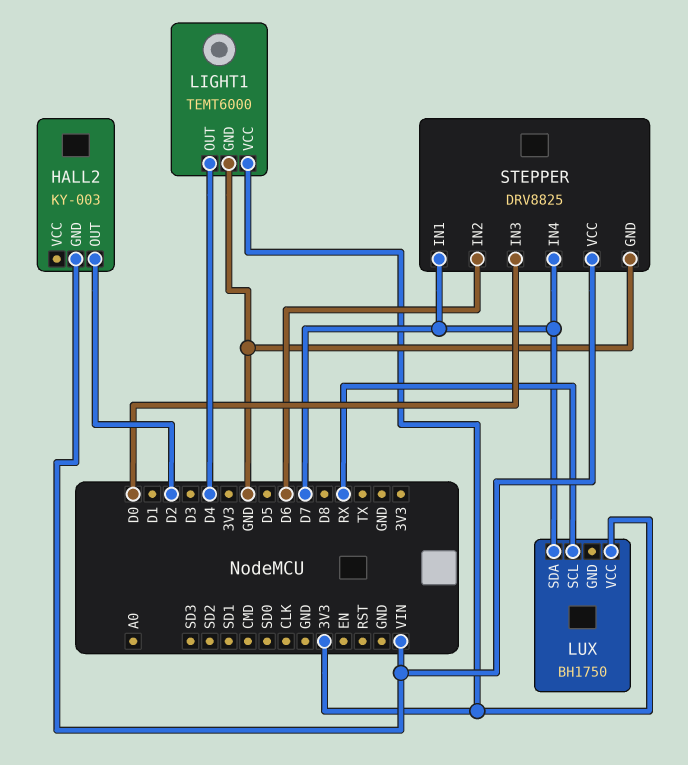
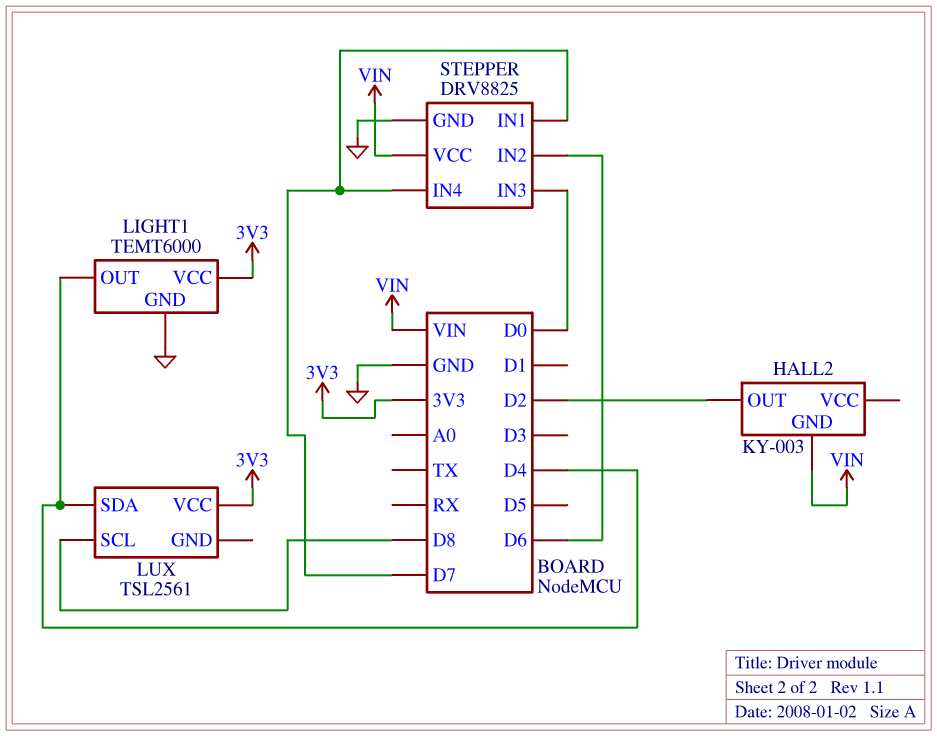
LUX: BH1750 -> TSL2561
LUX pin SCL: RX -> D8
LUX pin SDA: D7 -> D4

